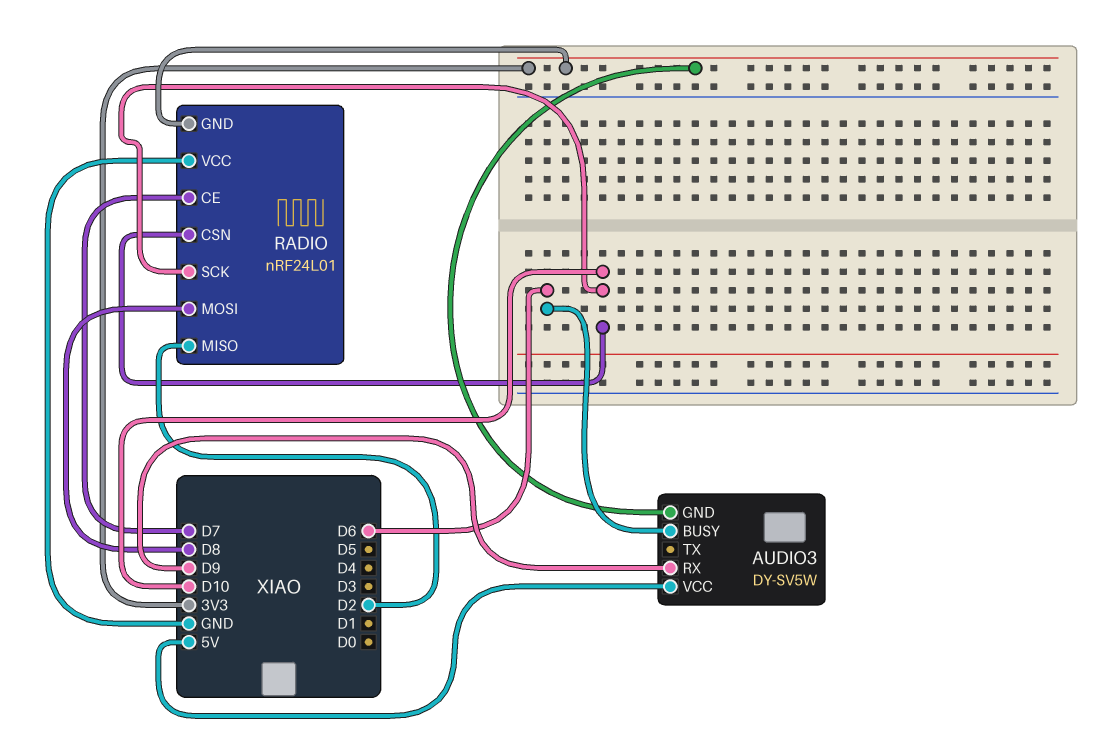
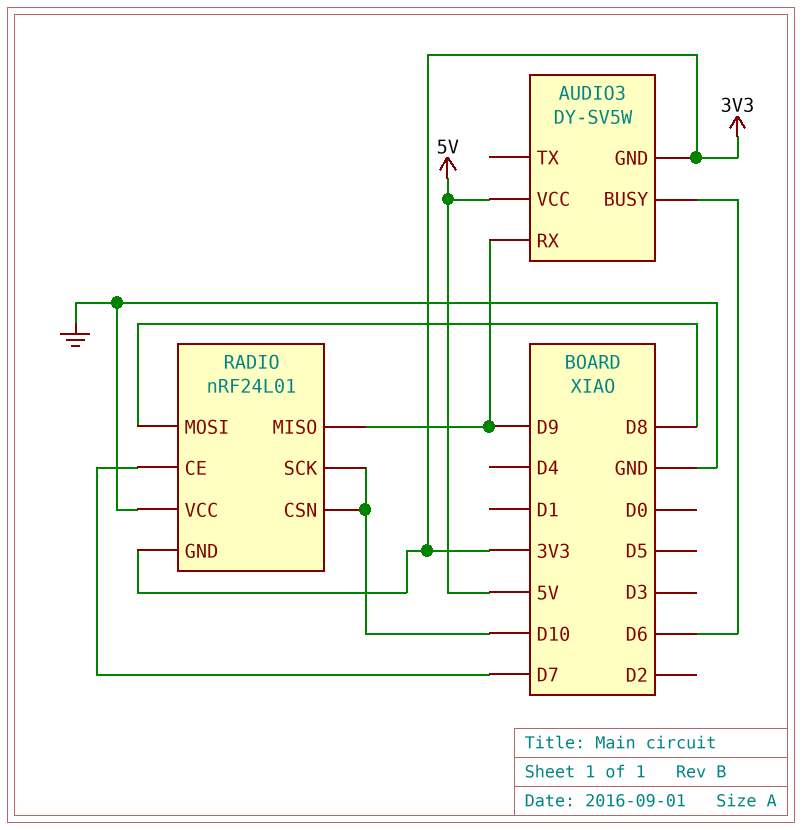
RADIO pin MISO: D2 -> D9

